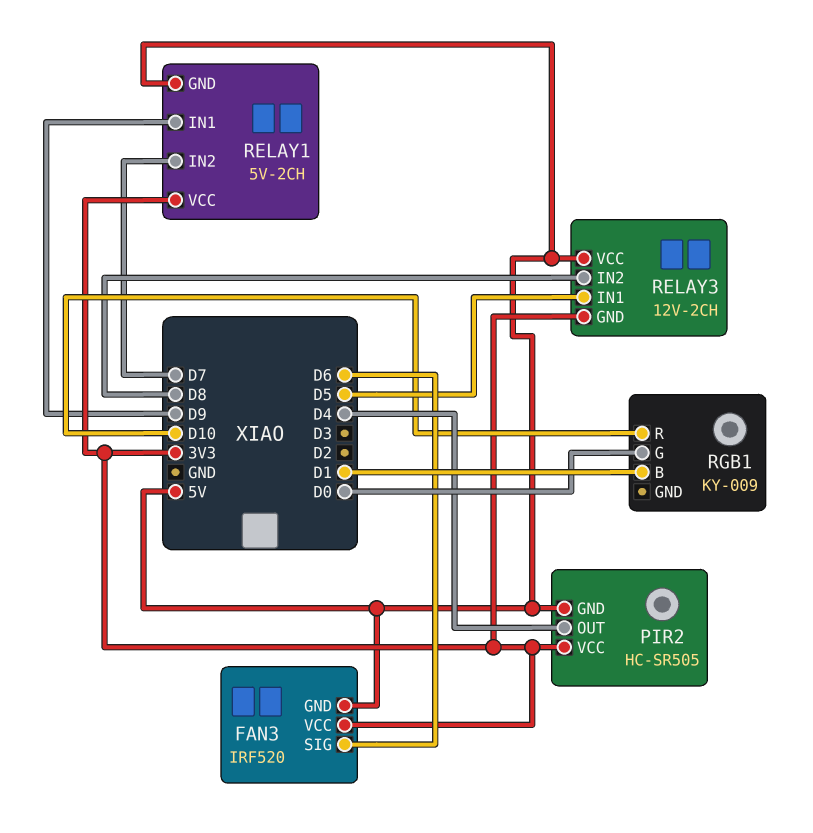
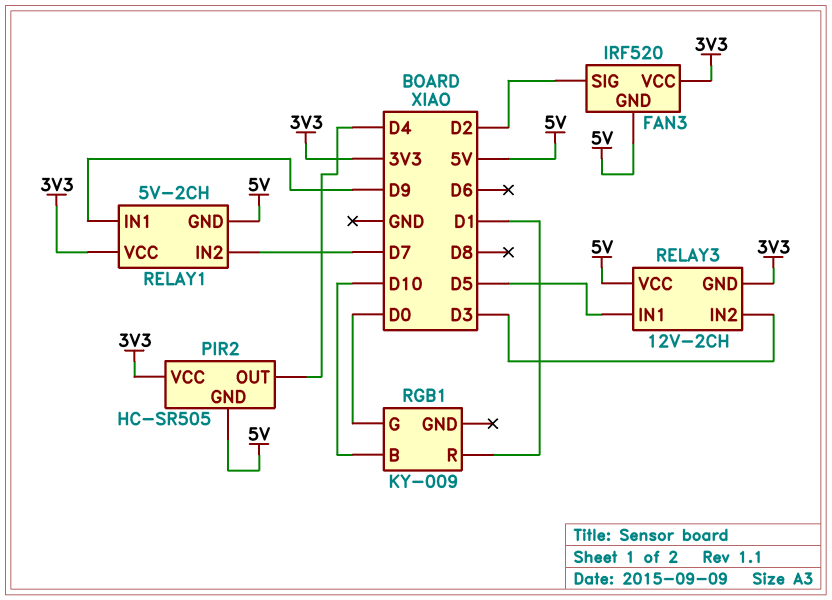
FAN3 pin SIG: D6 -> D2
RELAY3 pin IN2: D8 -> D3
RGB1 pin B: D1 -> D10
RGB1 pin R: D10 -> D1

